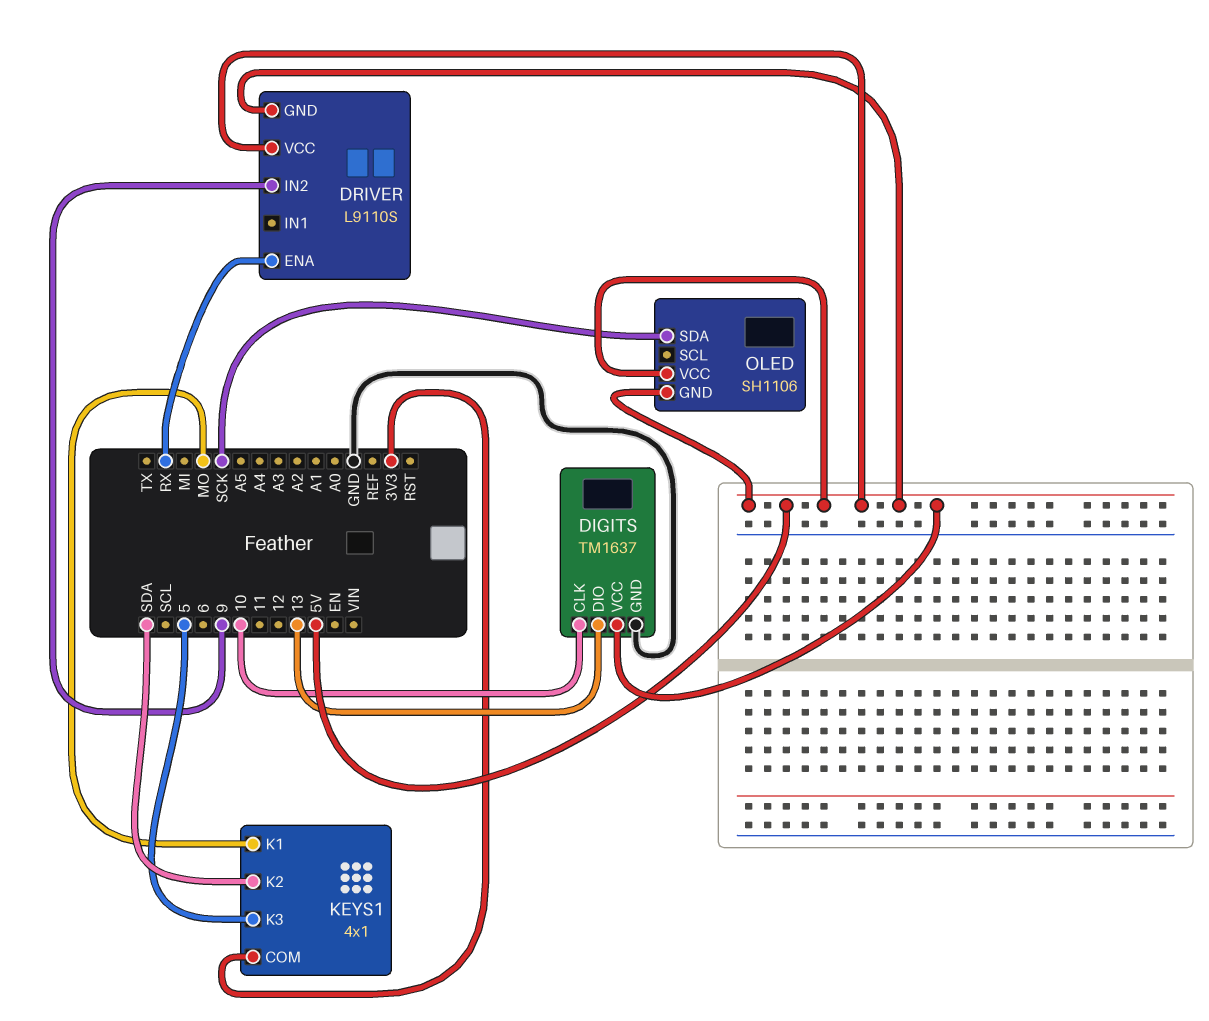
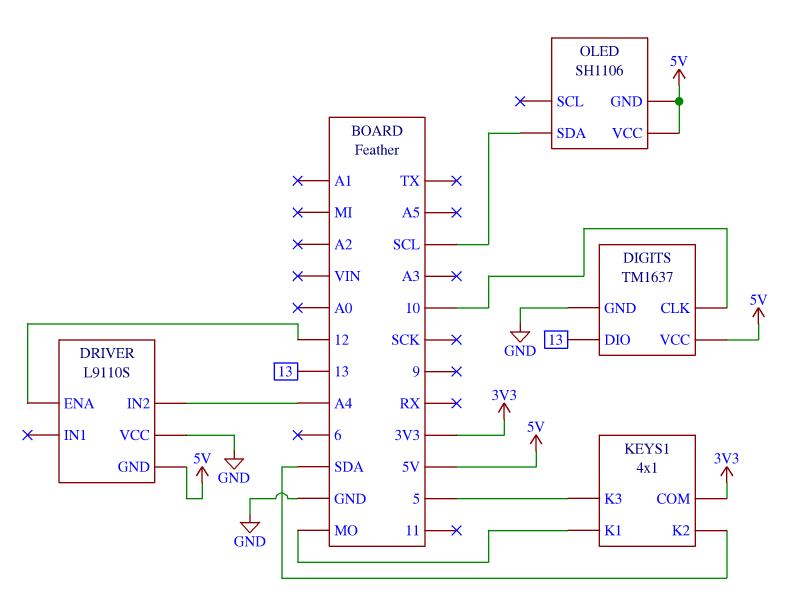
DRIVER pin ENA: RX -> 12
DRIVER pin IN2: 9 -> A4
DRIVER pin VCC: 5V -> GND
OLED pin SDA: SCK -> SCL

